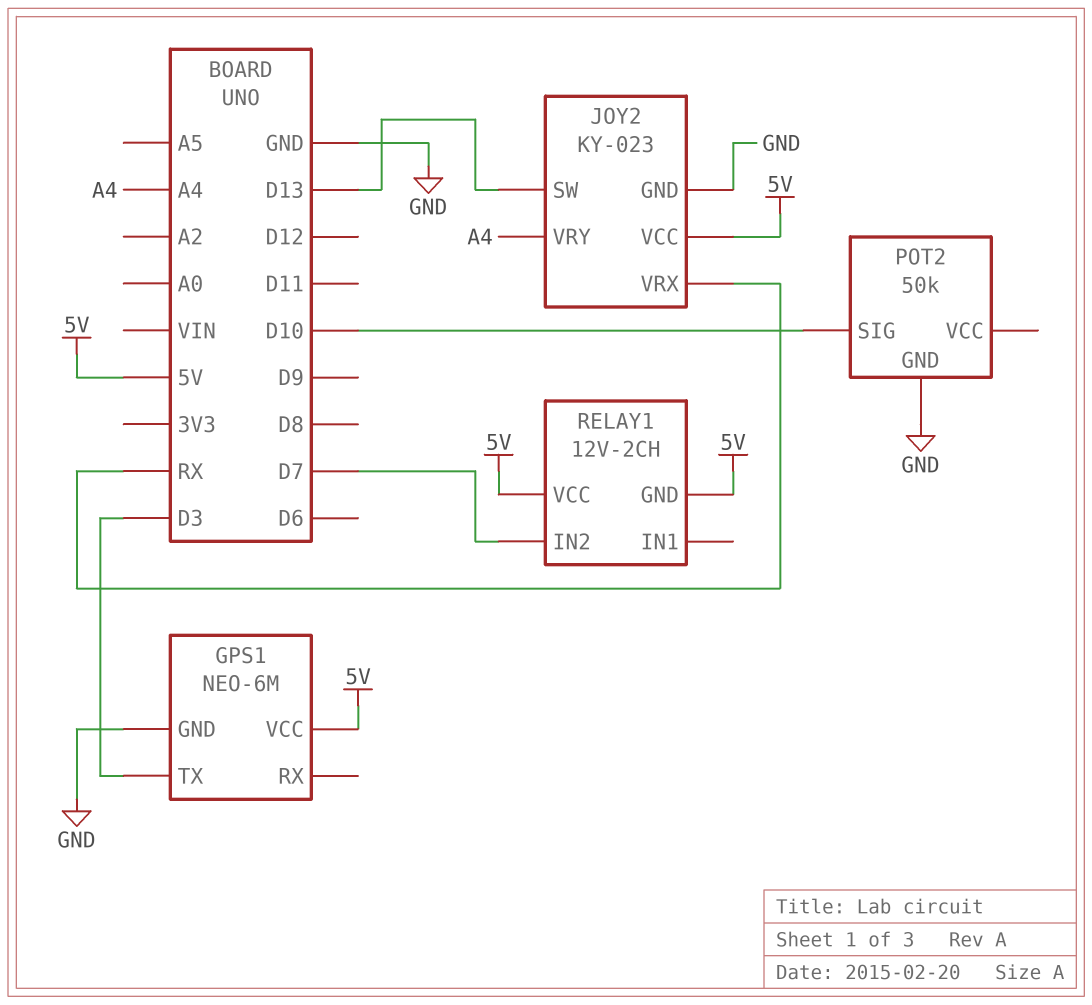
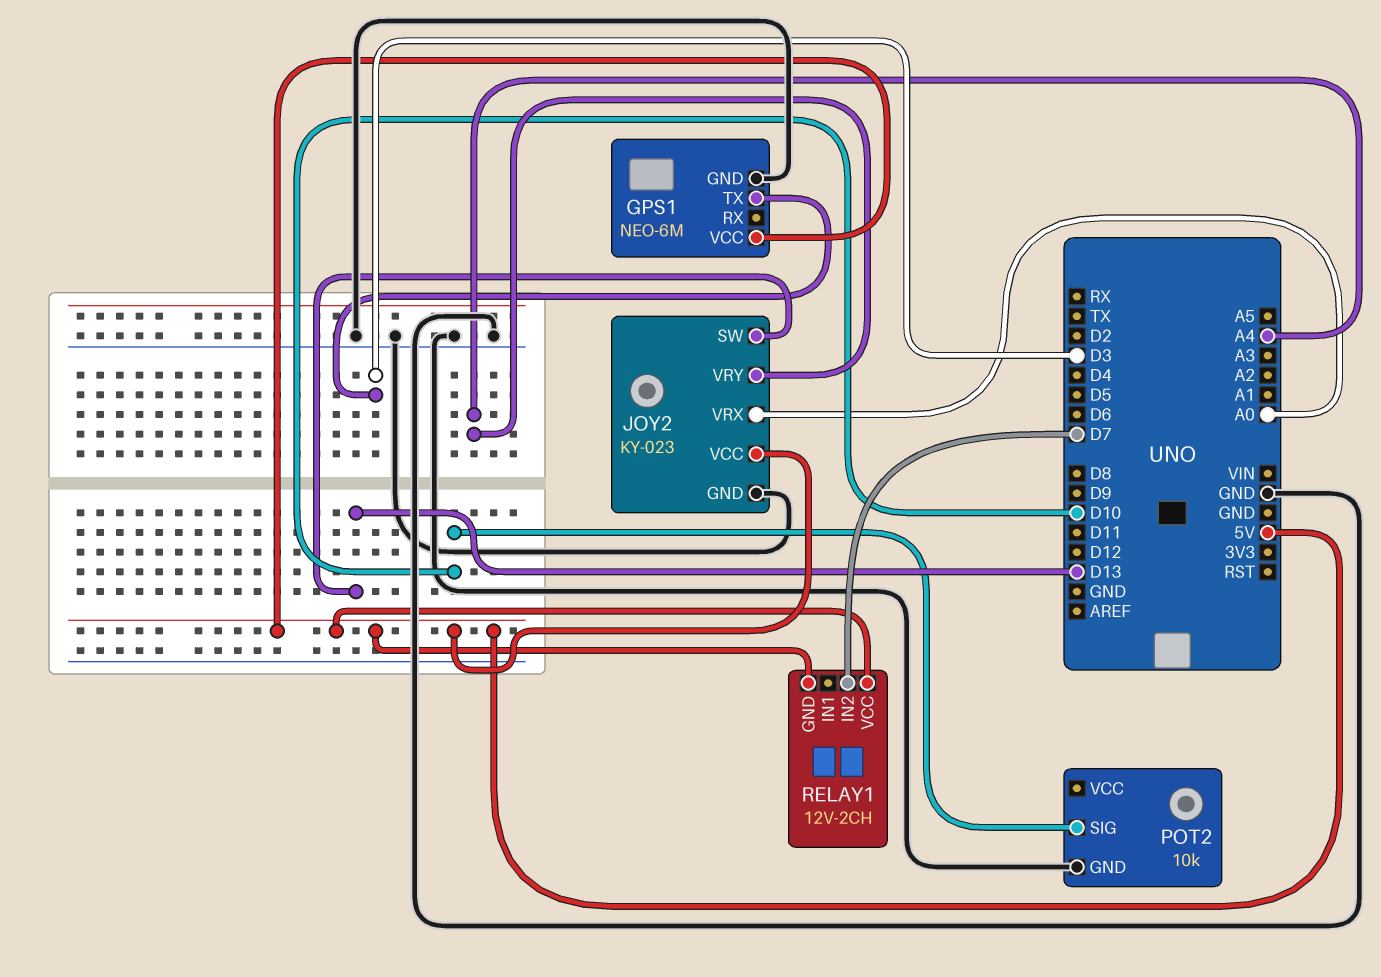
JOY2 pin VRX: RX -> A0
POT2: 50k -> 10k

